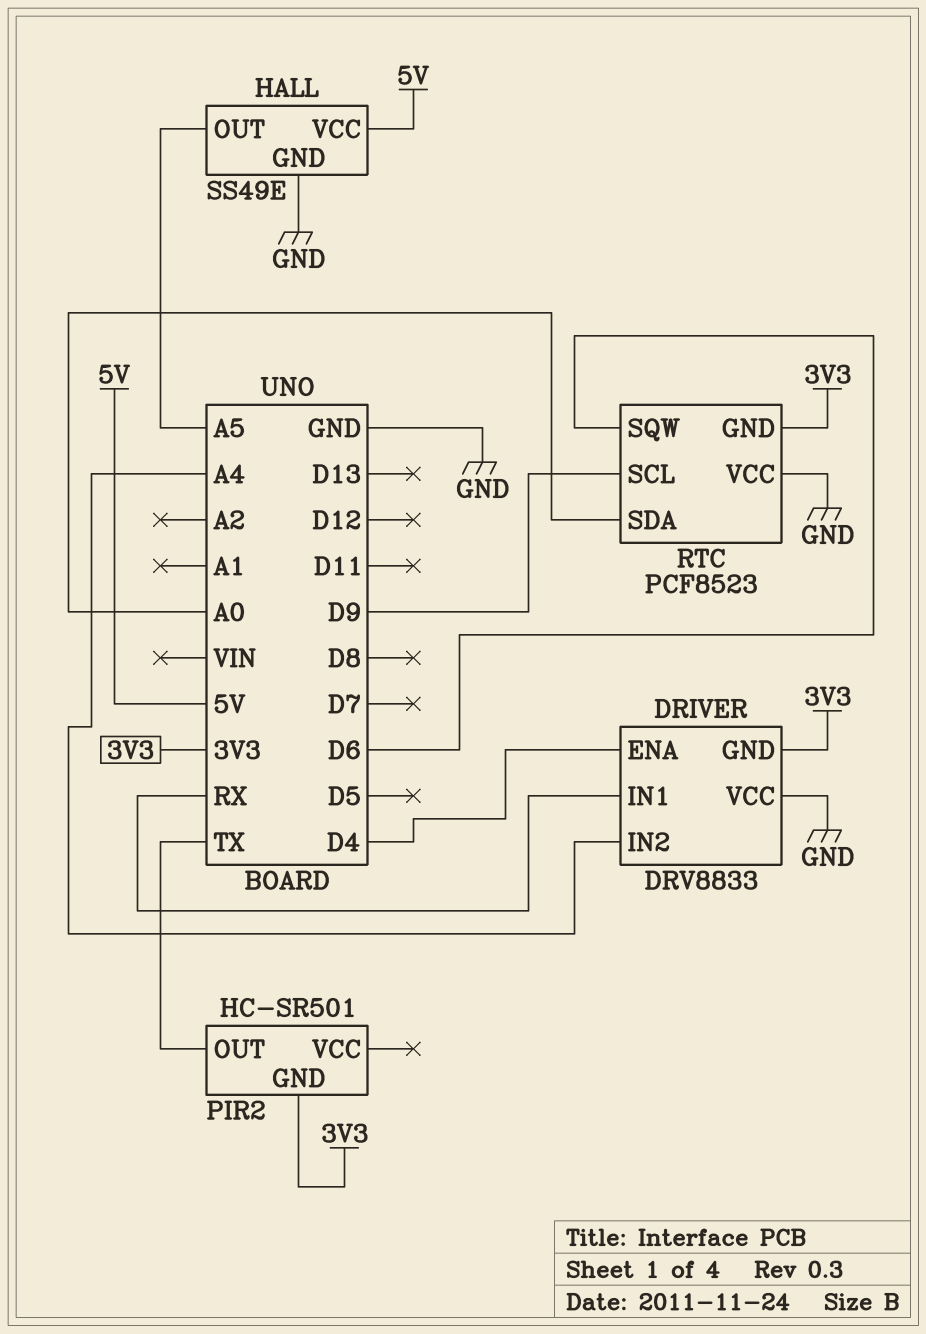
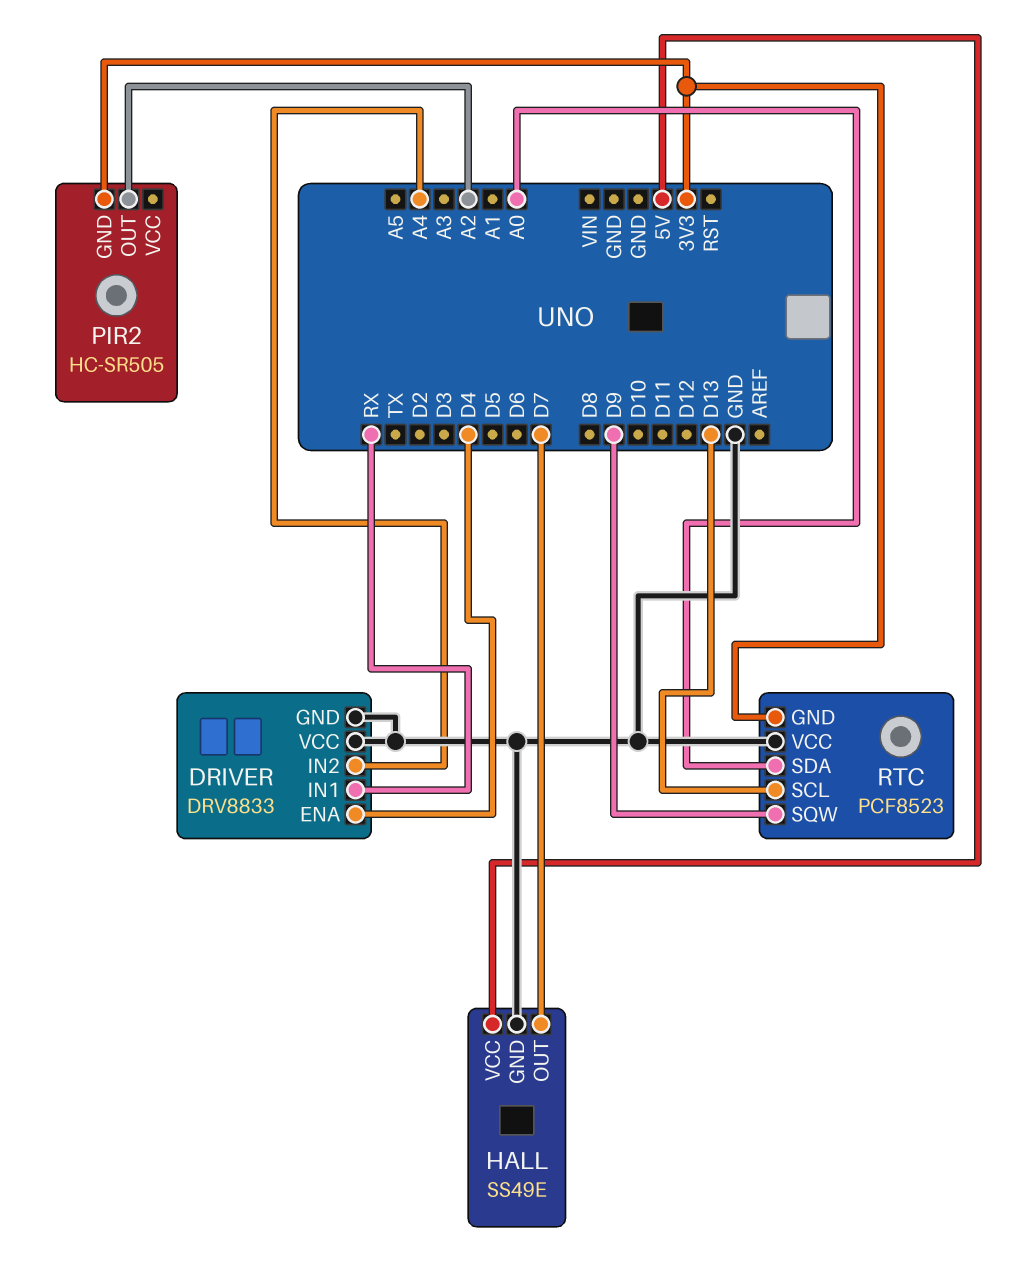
DRIVER pin GND: 3V3 -> GND
HALL pin OUT: A5 -> D7
PIR2: HC-SR501 -> HC-SR505
PIR2 pin OUT: TX -> A2
RTC pin SCL: D9 -> D13
RTC pin SQW: D6 -> D9

